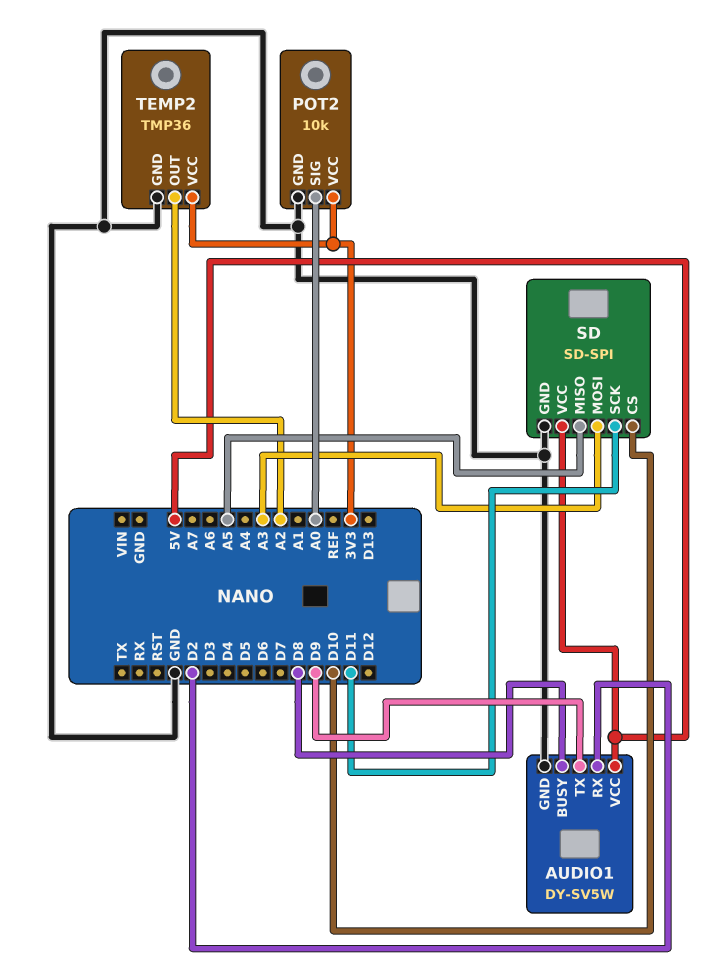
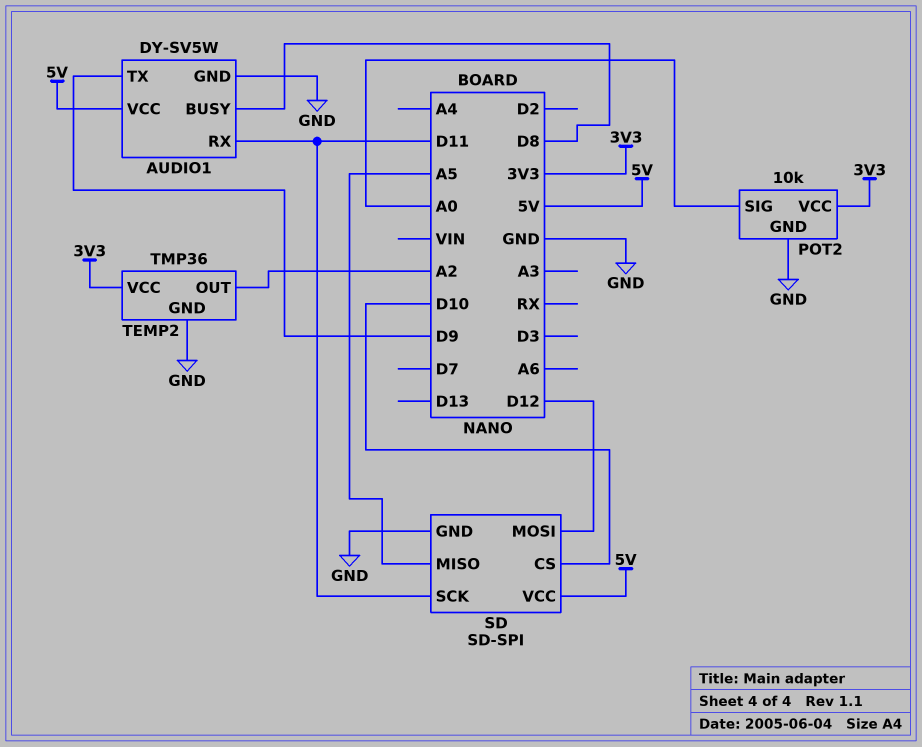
AUDIO1 pin RX: D2 -> D11
SD pin MOSI: A3 -> D12

